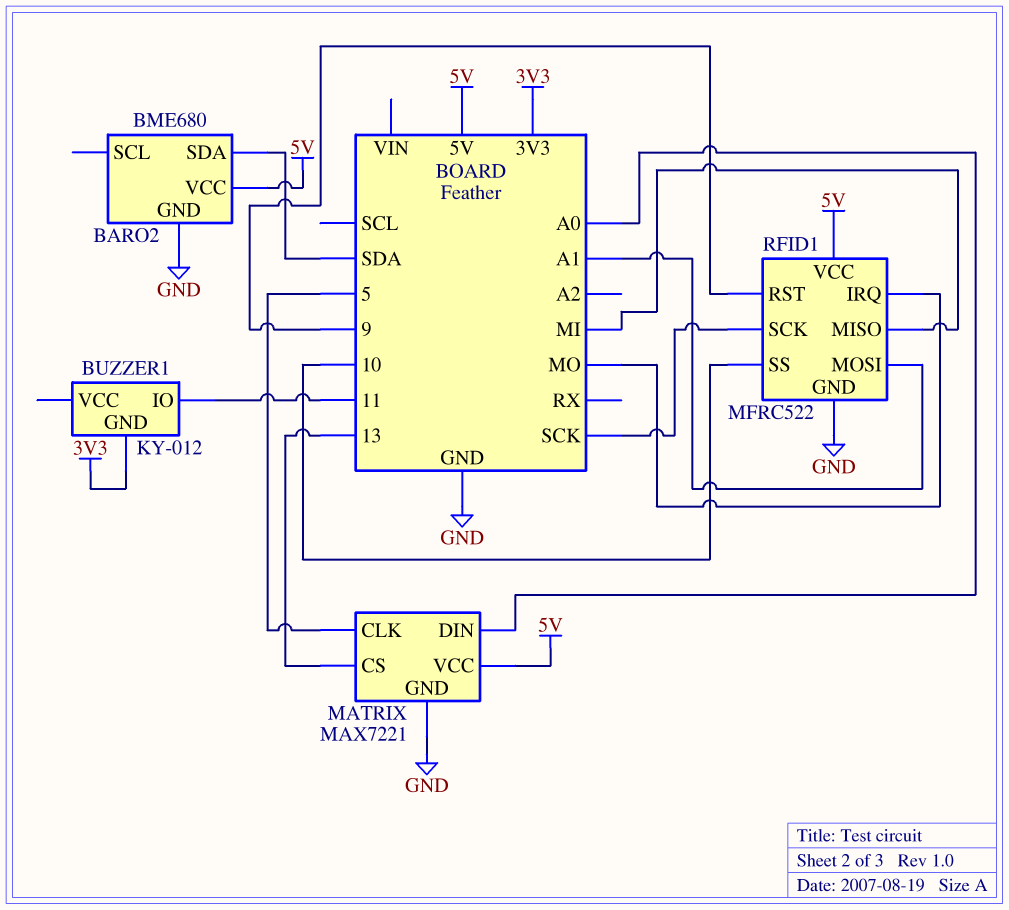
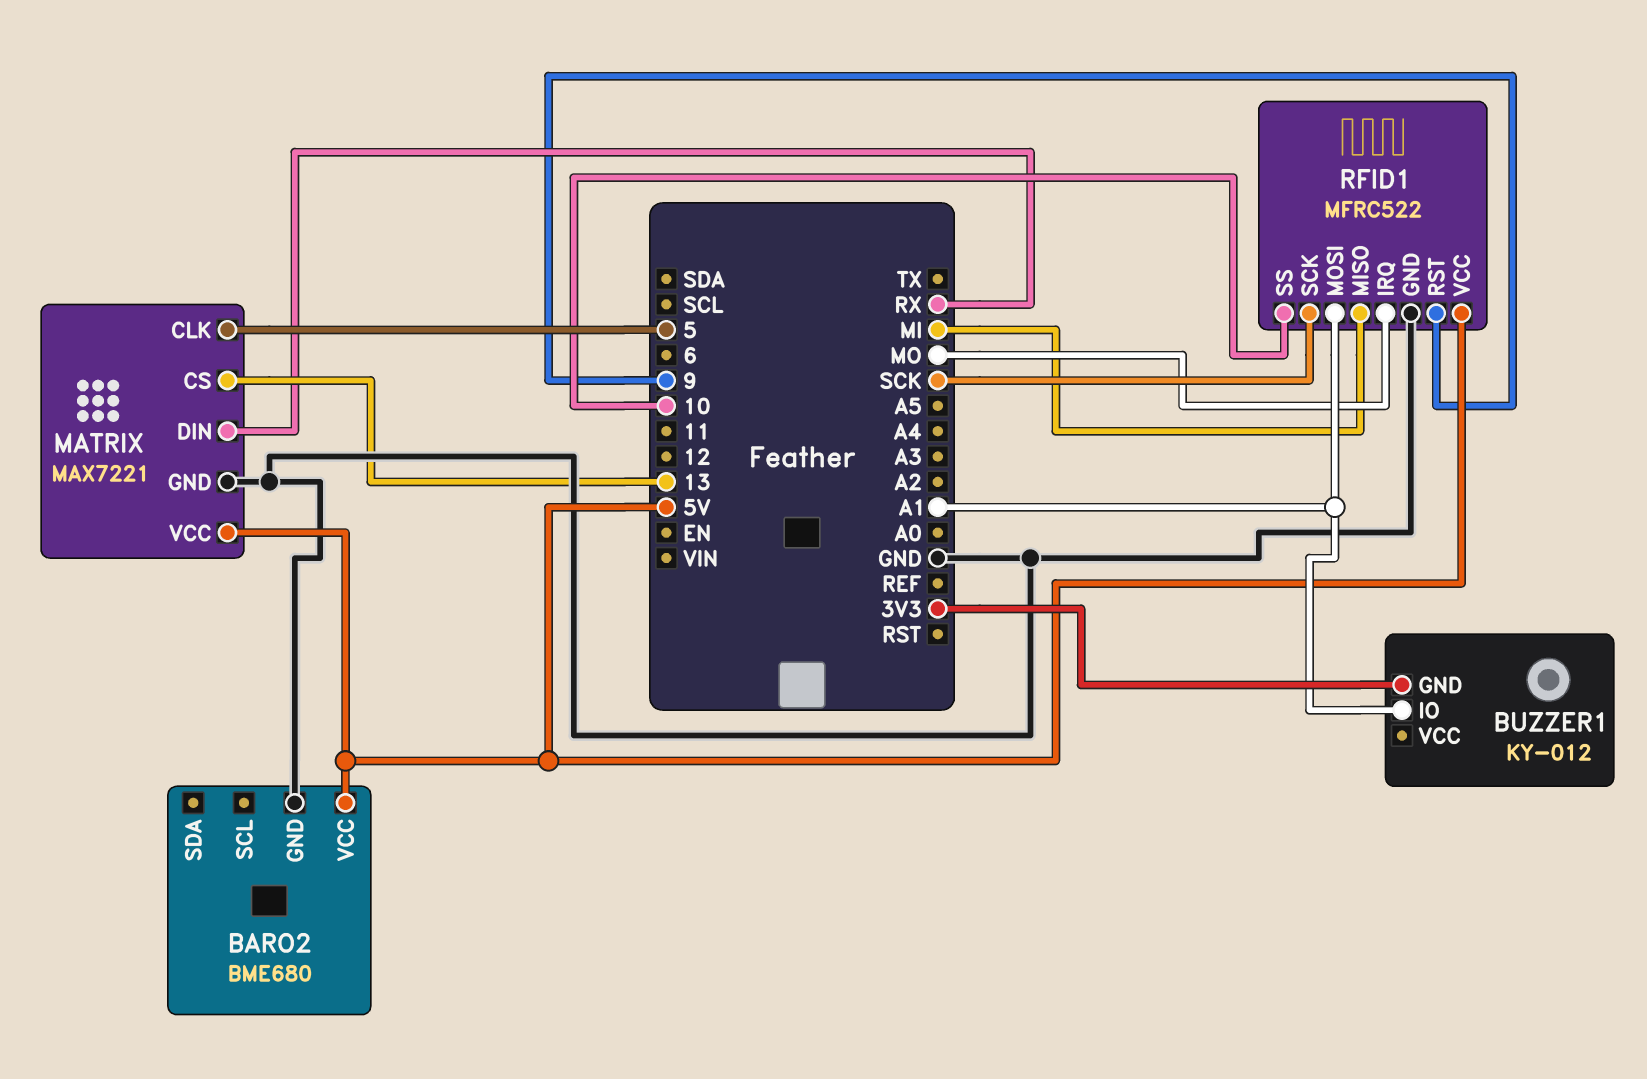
BARO2 pin SDA: SDA -> none
BUZZER1 pin IO: 11 -> A1
MATRIX pin DIN: A0 -> RX

